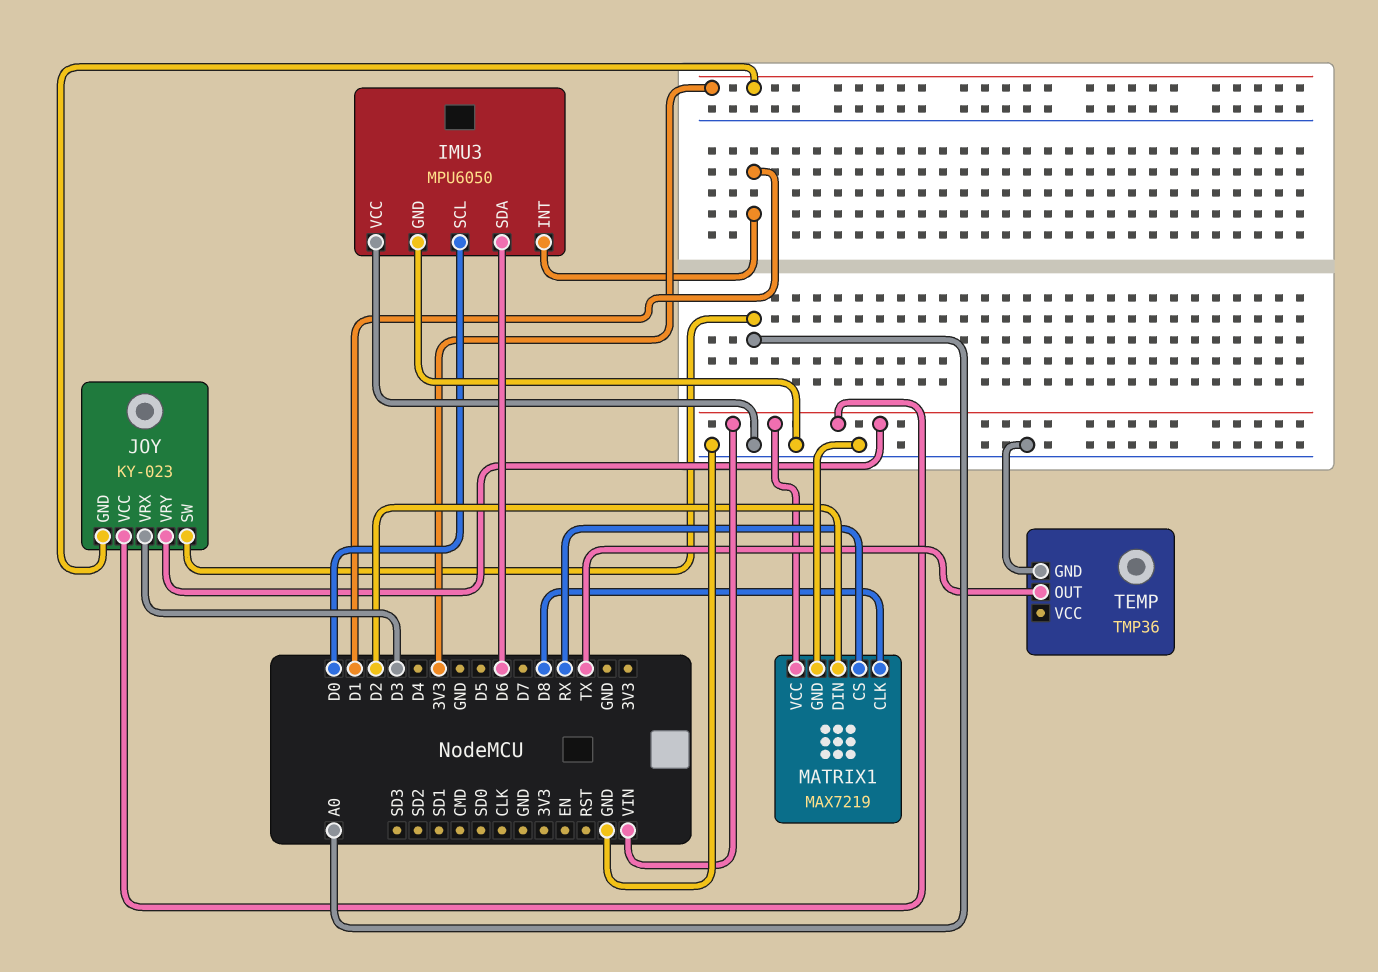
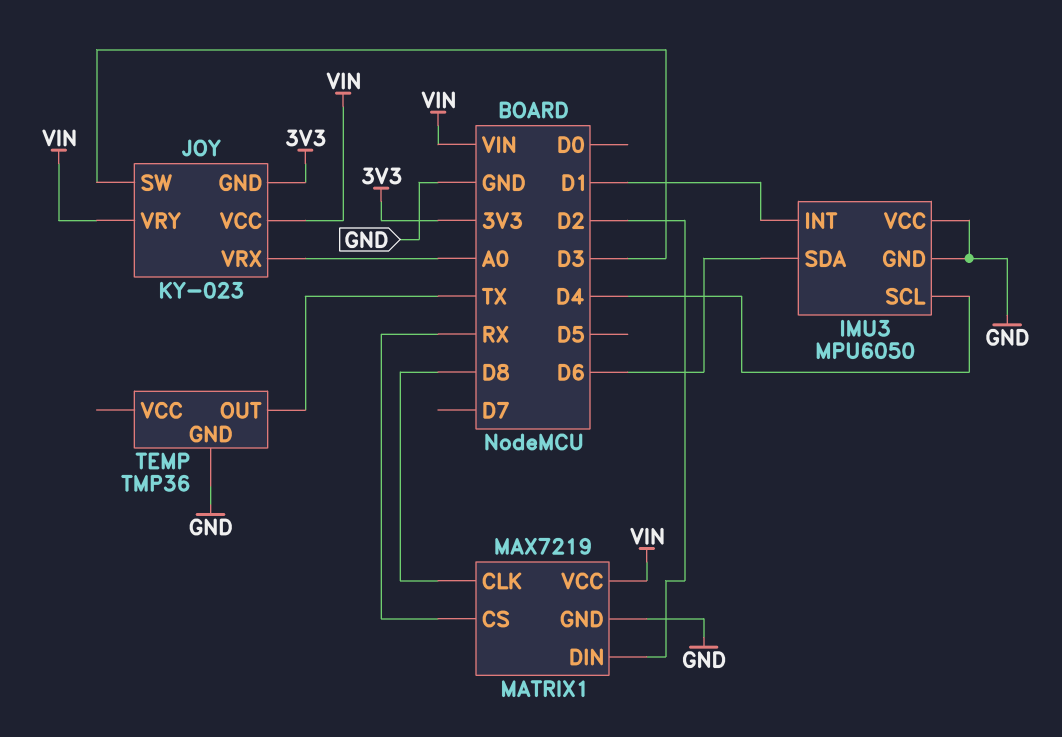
IMU3 pin SCL: D0 -> D4
JOY pin SW: A0 -> D3
JOY pin VRX: D3 -> A0

